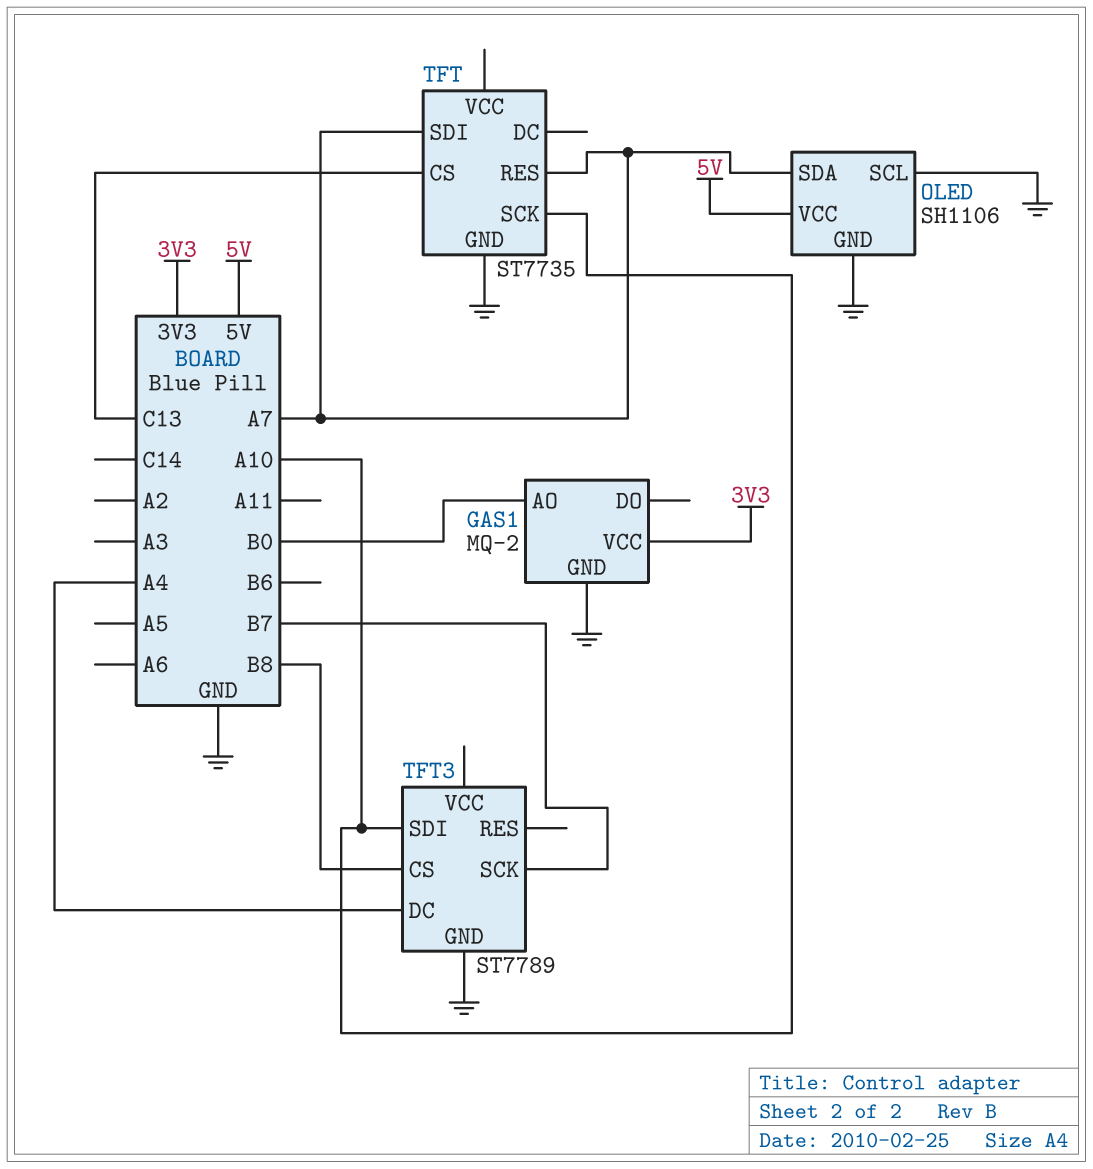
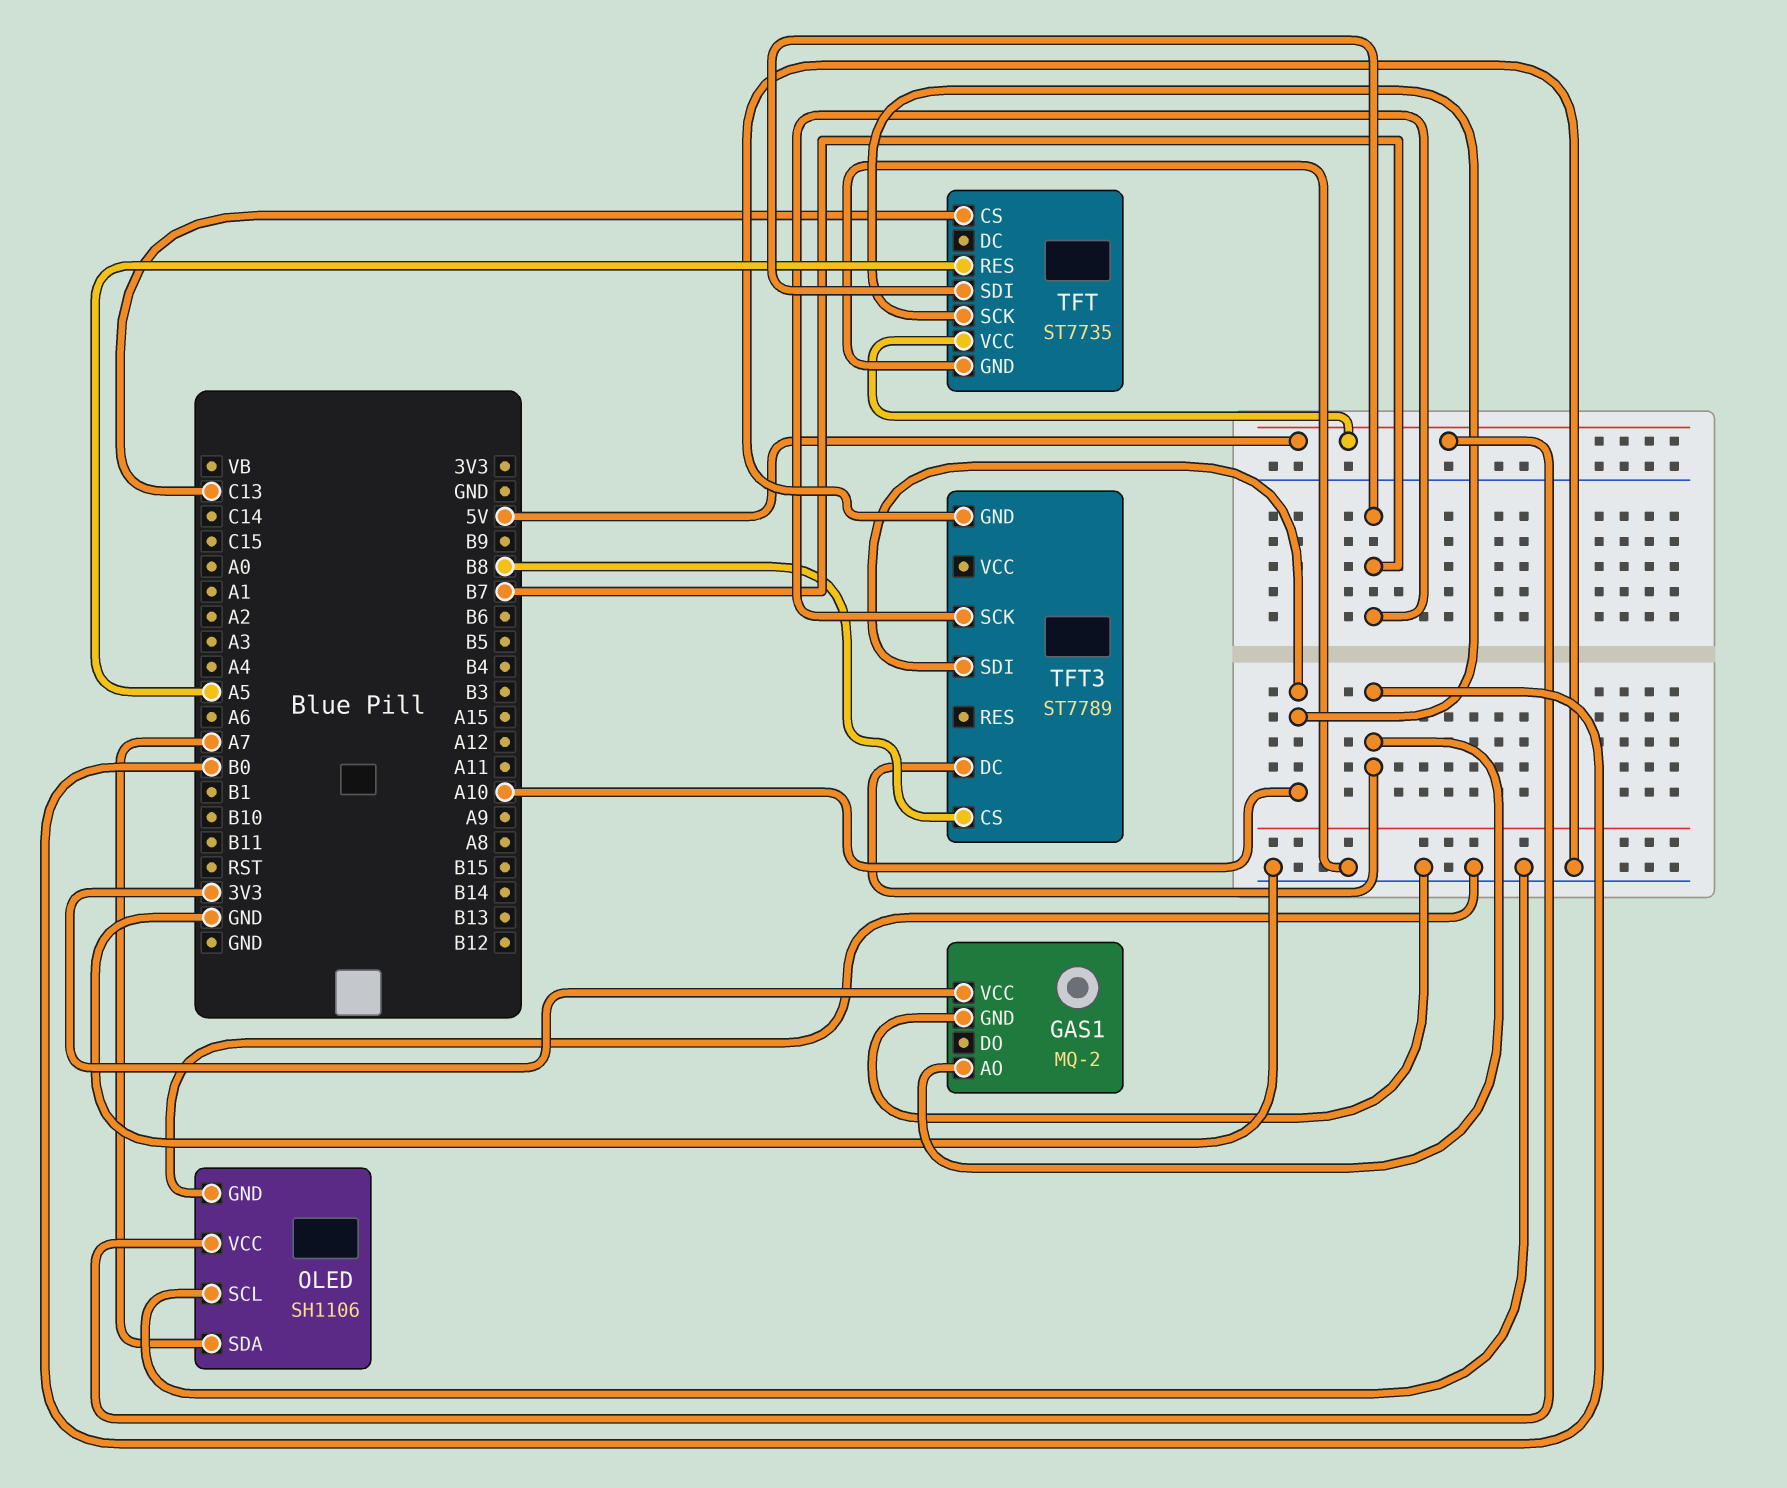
TFT pin RES: A7 -> A5
TFT pin SDI: A7 -> B7
TFT pin VCC: none -> 5V
TFT3 pin DC: A4 -> B0

